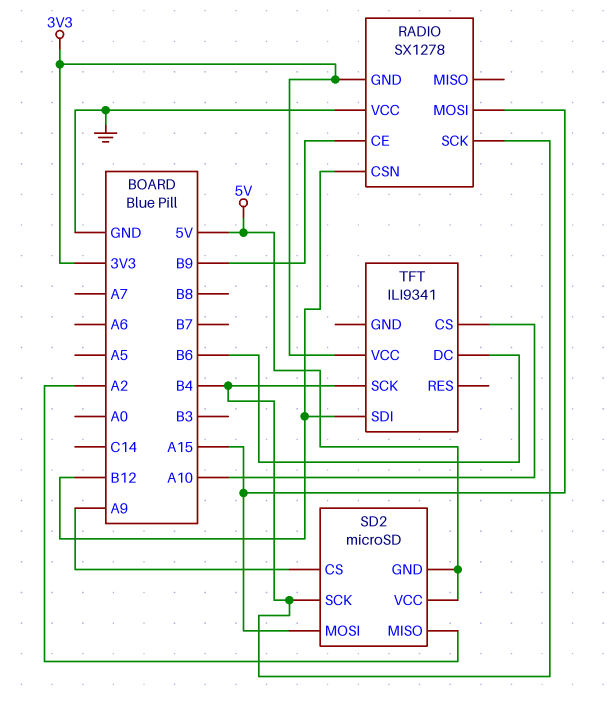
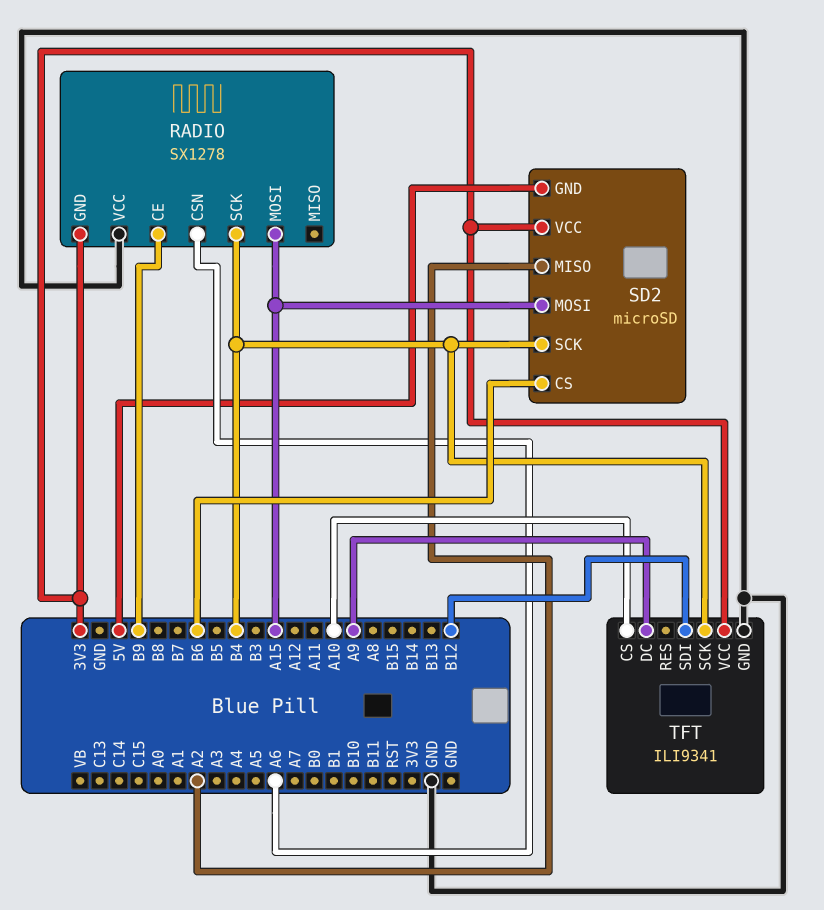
RADIO pin CSN: B12 -> A6
SD2 pin CS: A9 -> B6
SD2 pin VCC: 5V -> 3V3
TFT pin DC: B6 -> A9
TFT pin GND: none -> GND

